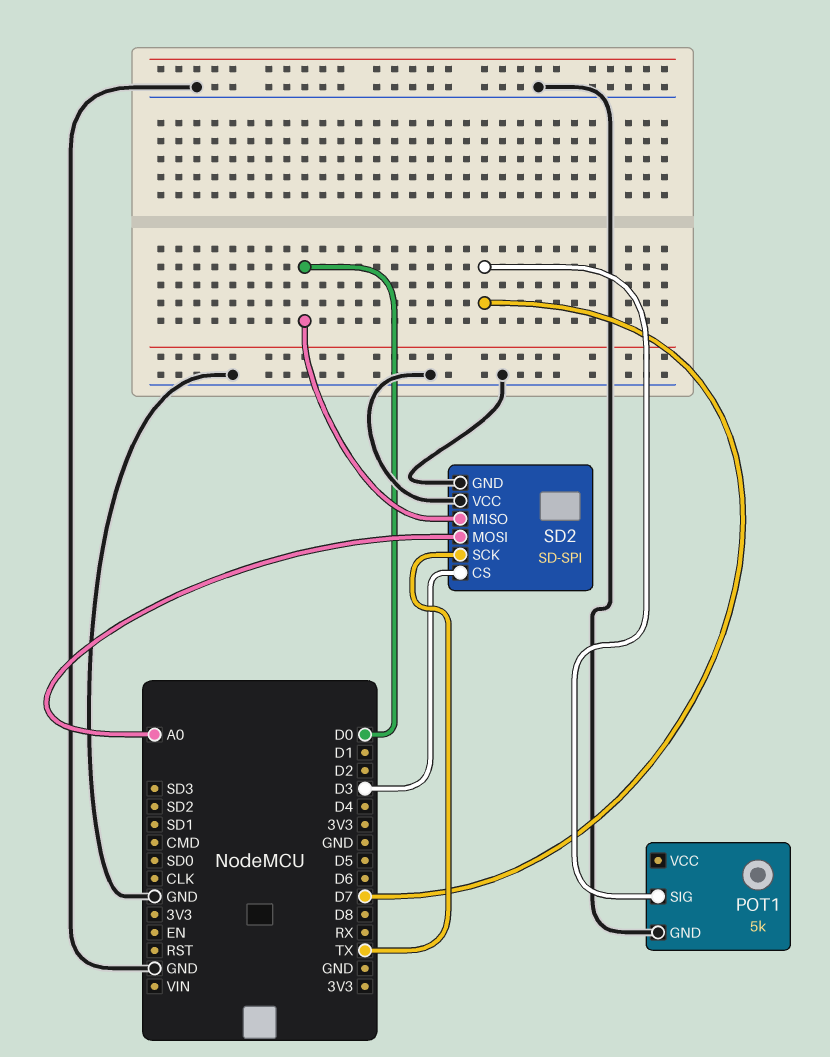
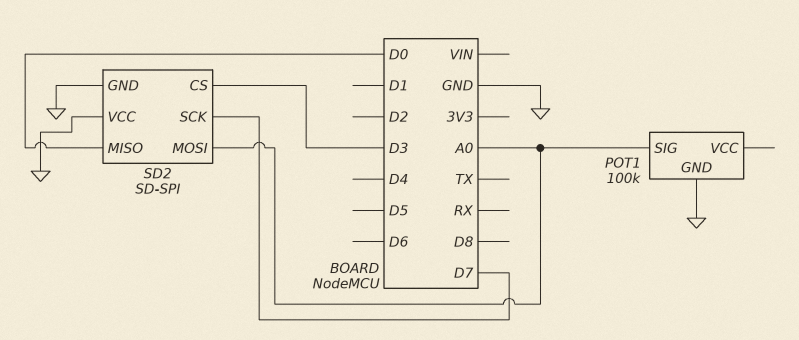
POT1: 5k -> 100k
POT1 pin SIG: D7 -> A0
SD2 pin SCK: TX -> D7

